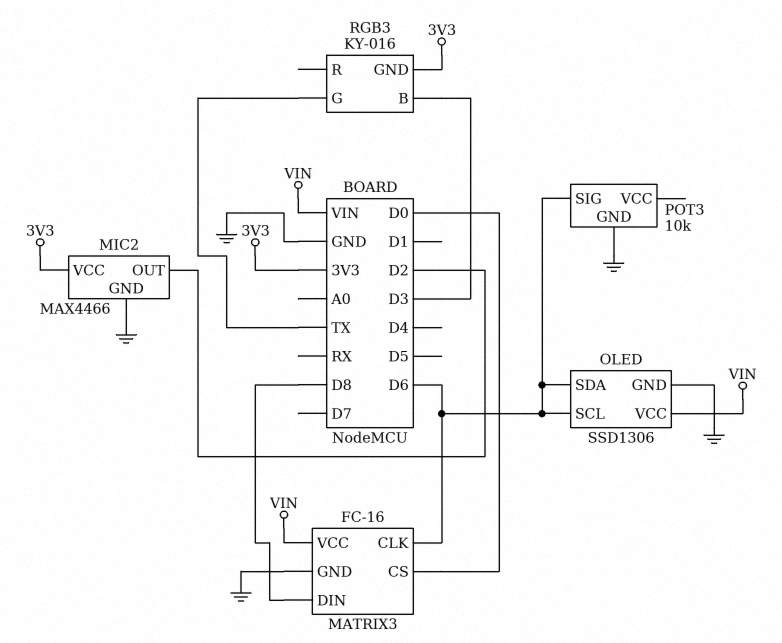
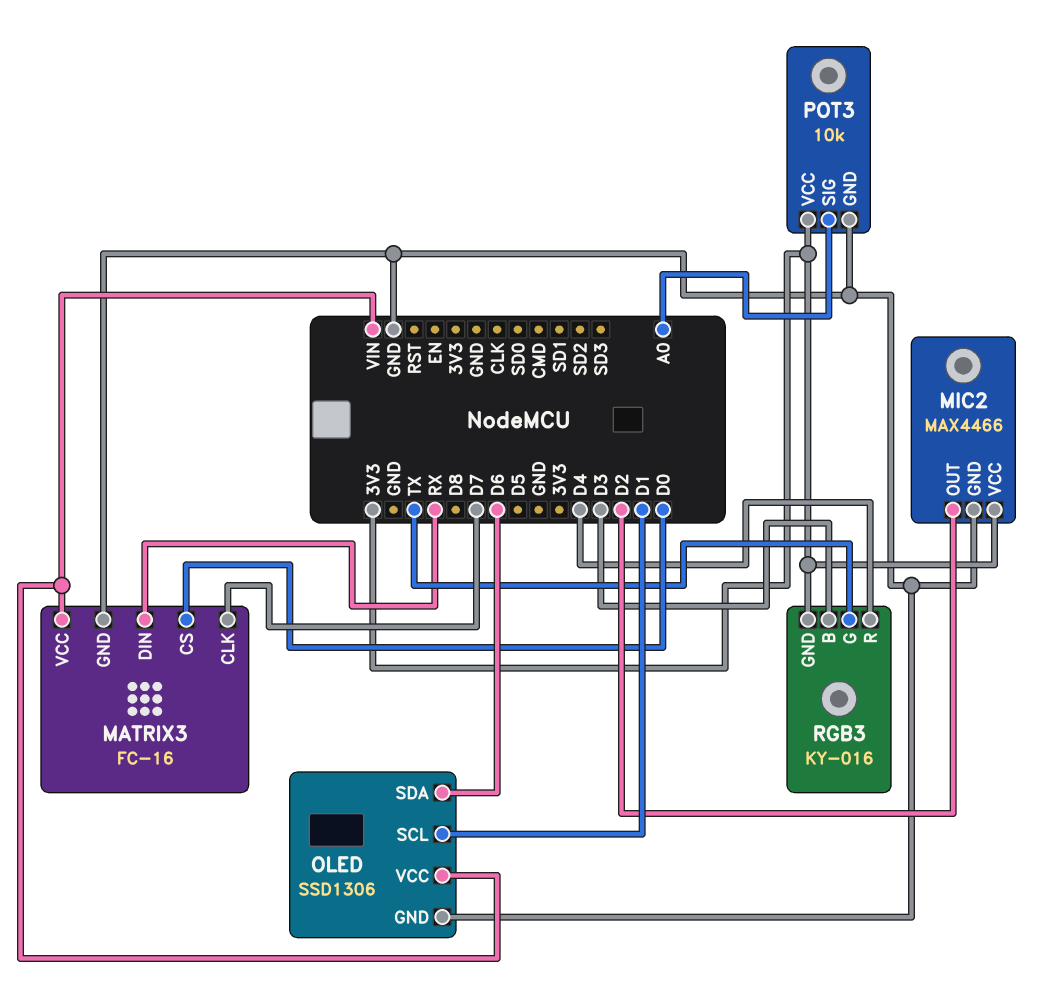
MATRIX3 pin CLK: D6 -> D7
MATRIX3 pin DIN: D8 -> RX
OLED pin SCL: D6 -> D1
POT3 pin SIG: D6 -> A0
POT3 pin VCC: none -> 3V3
RGB3 pin R: none -> D4

